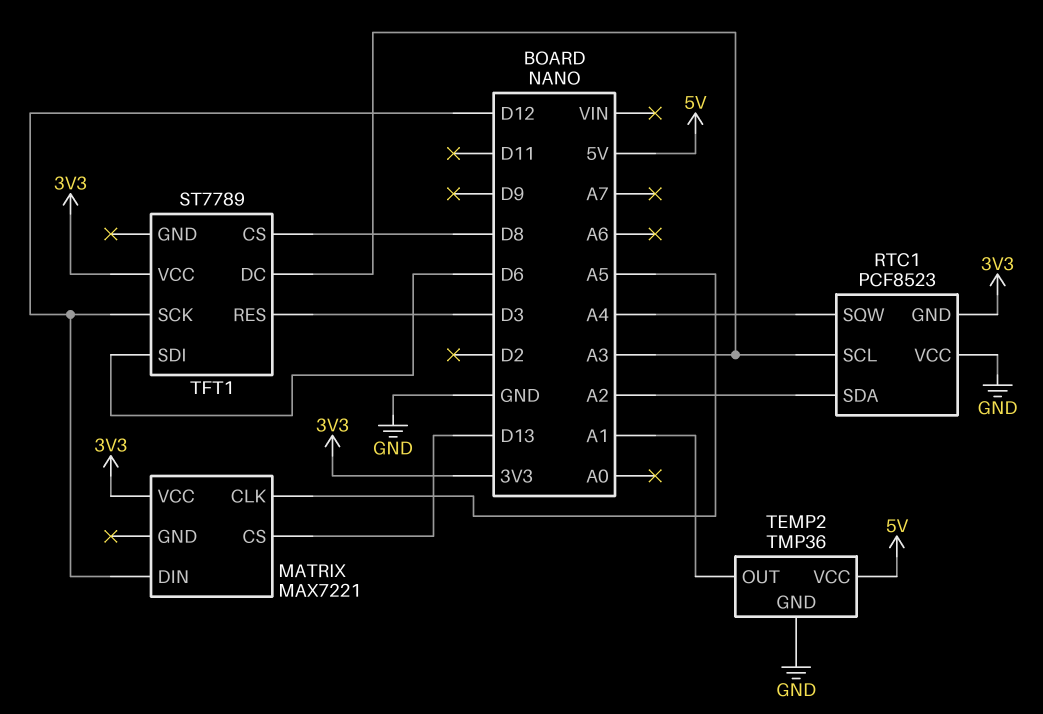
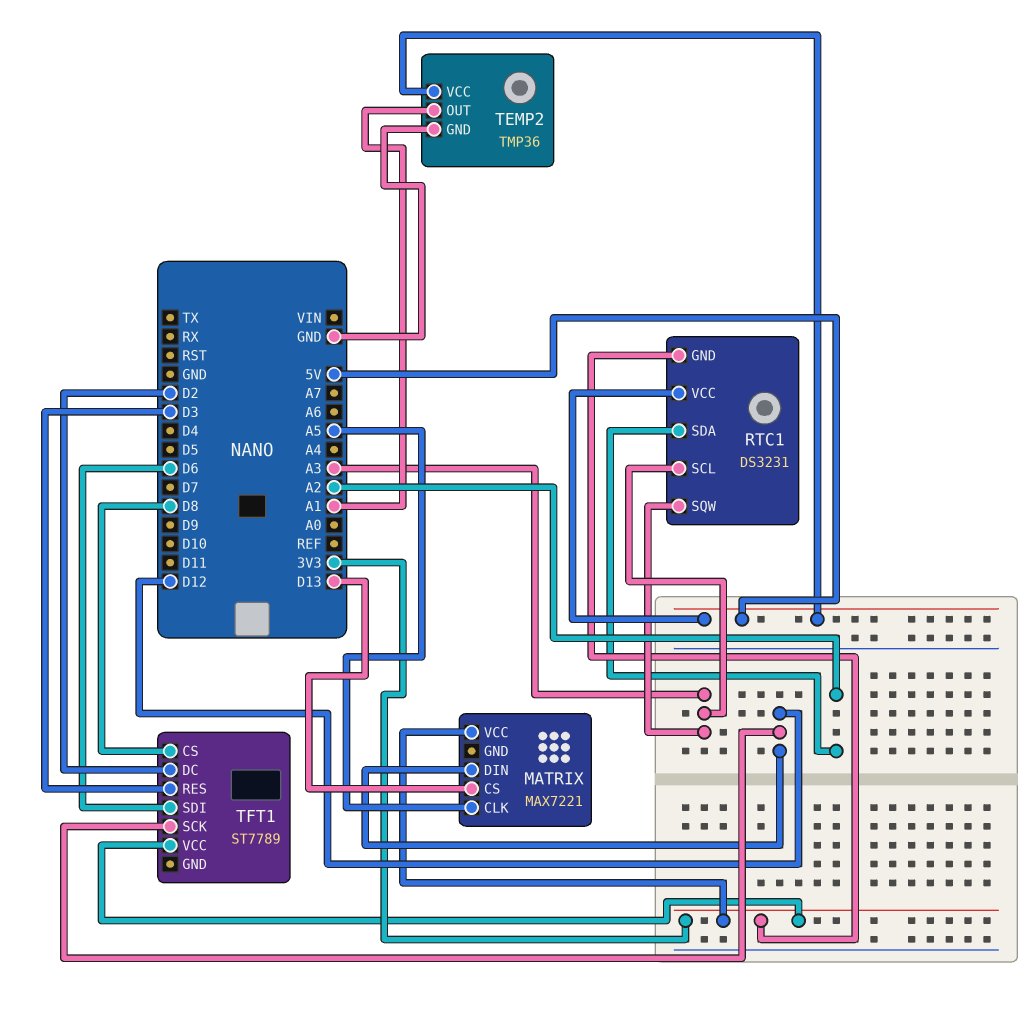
RTC1: PCF8523 -> DS3231
RTC1 pin SQW: A4 -> A3
RTC1 pin VCC: GND -> 5V
TFT1 pin DC: A3 -> D2

